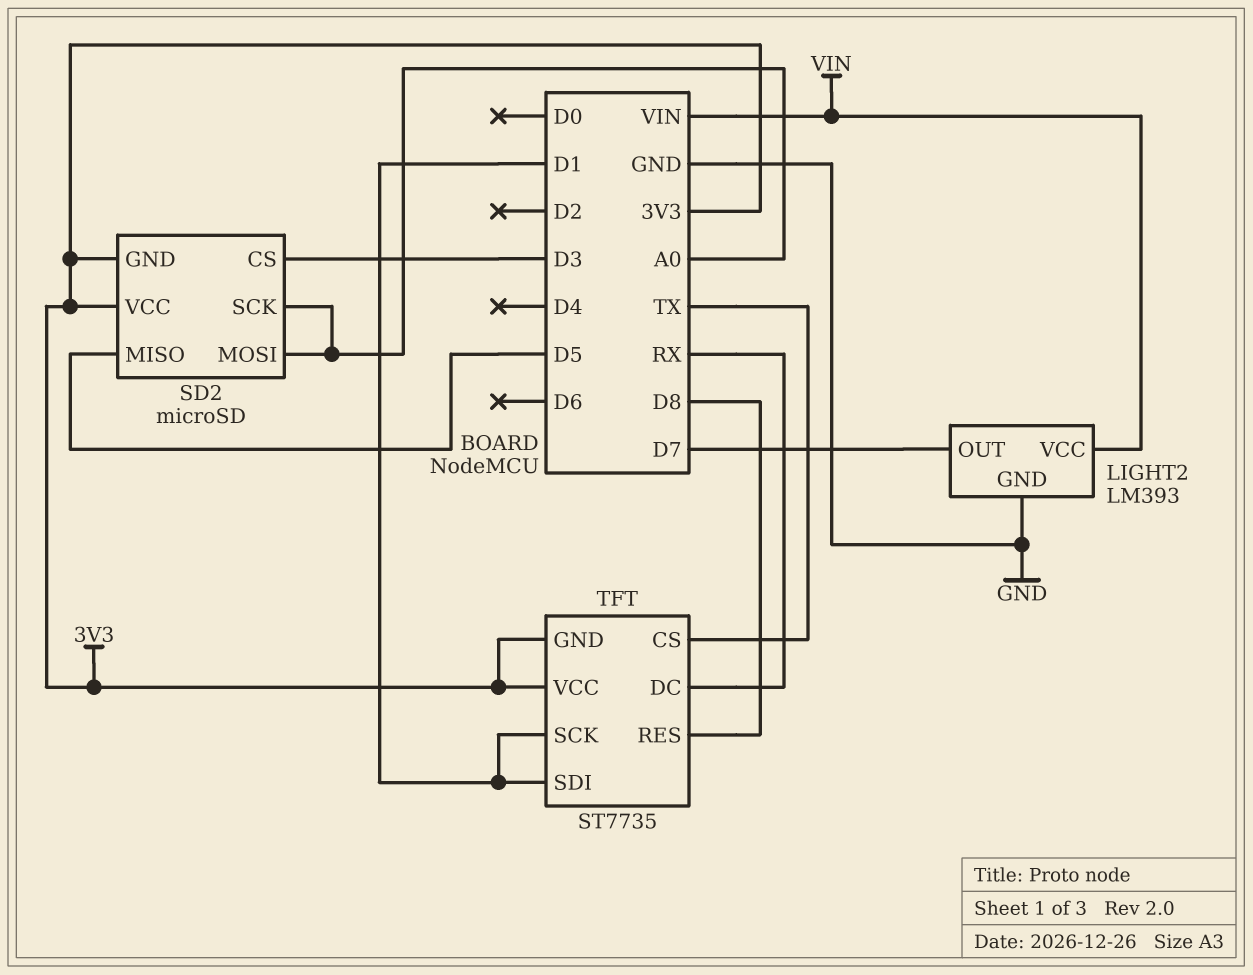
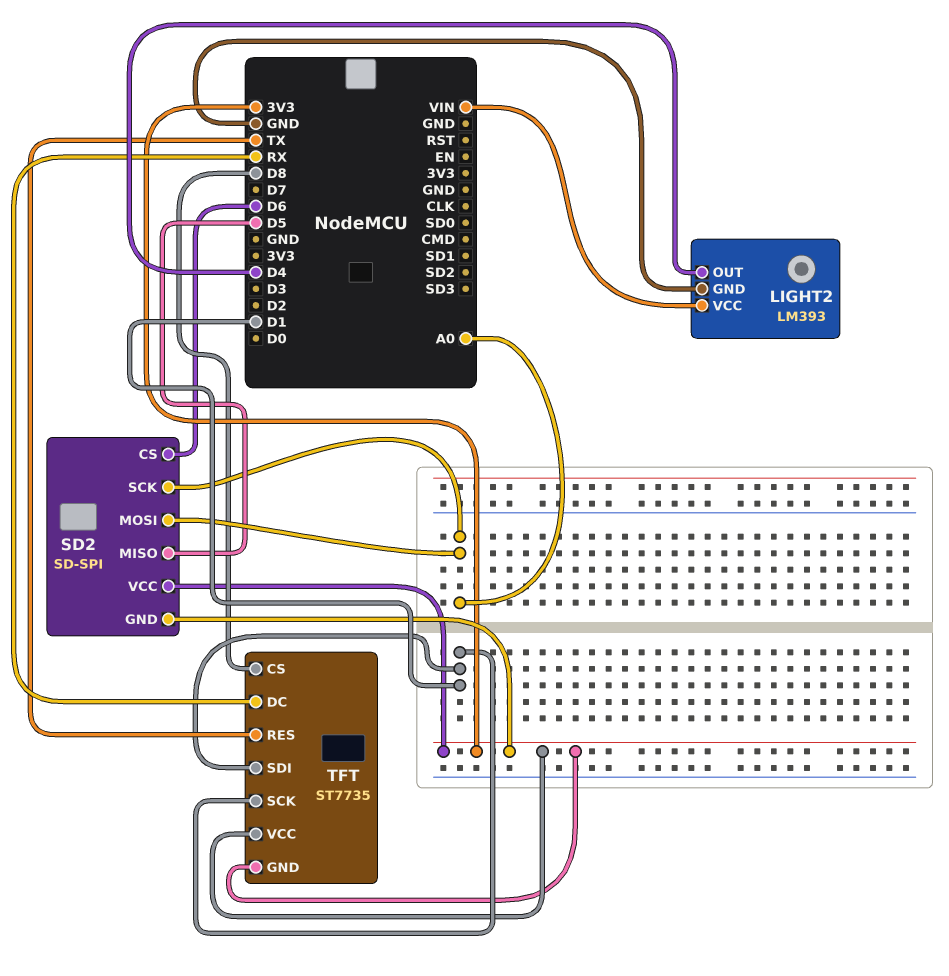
LIGHT2 pin OUT: D7 -> D4
SD2: microSD -> SD-SPI
SD2 pin CS: D3 -> D6
TFT pin CS: TX -> D8
TFT pin RES: D8 -> TX

